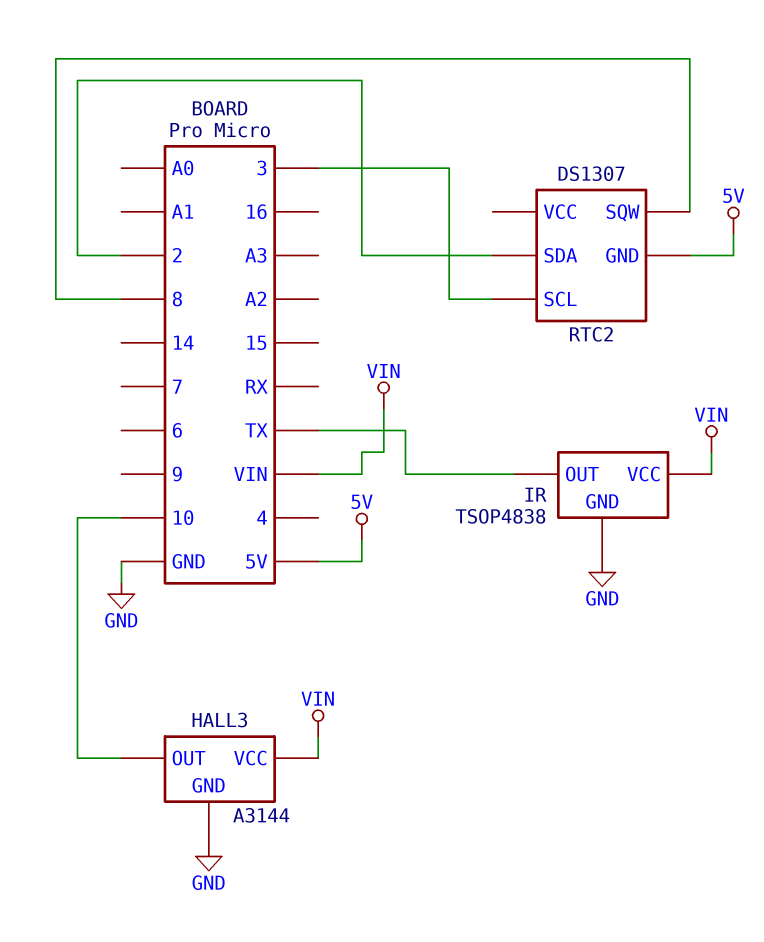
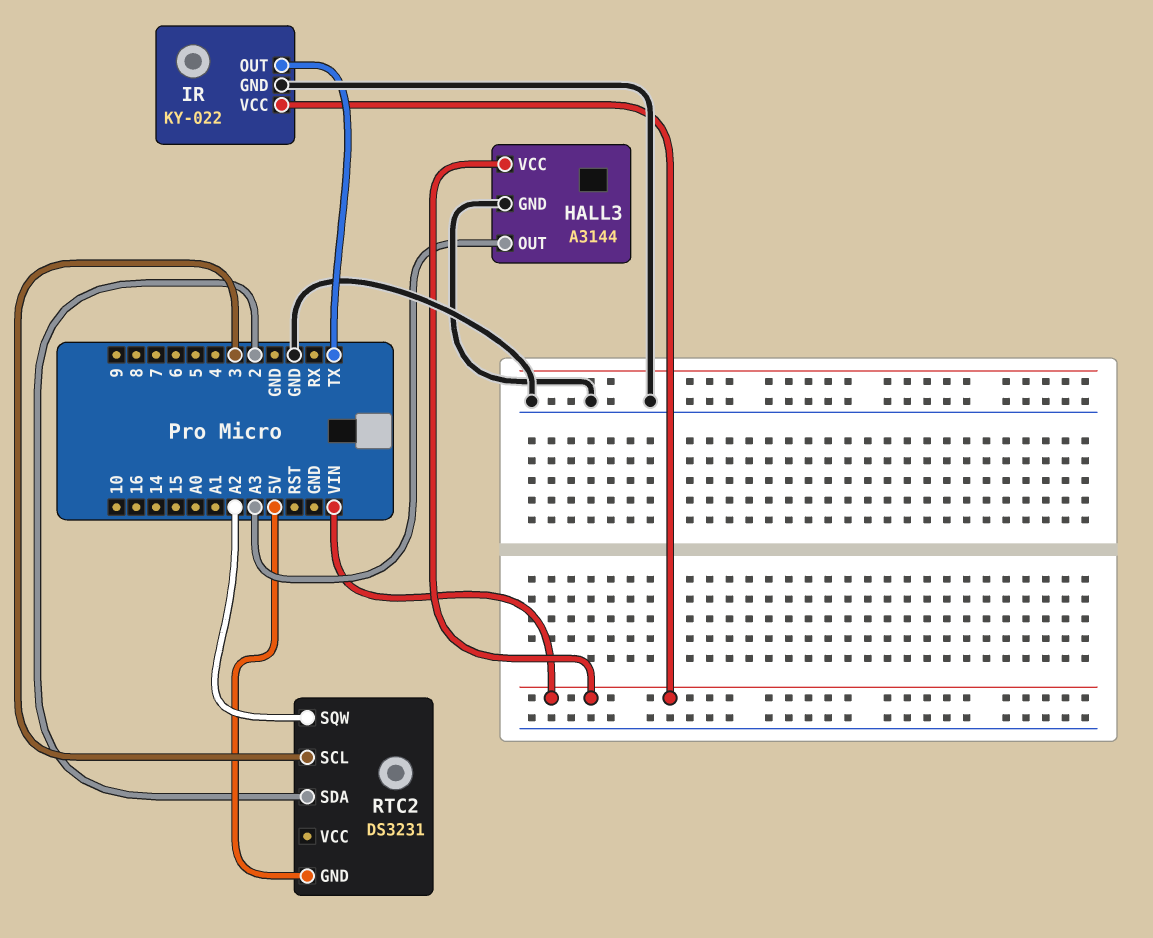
HALL3 pin OUT: 10 -> A3
IR: TSOP4838 -> KY-022
RTC2: DS1307 -> DS3231
RTC2 pin SQW: 8 -> A2

